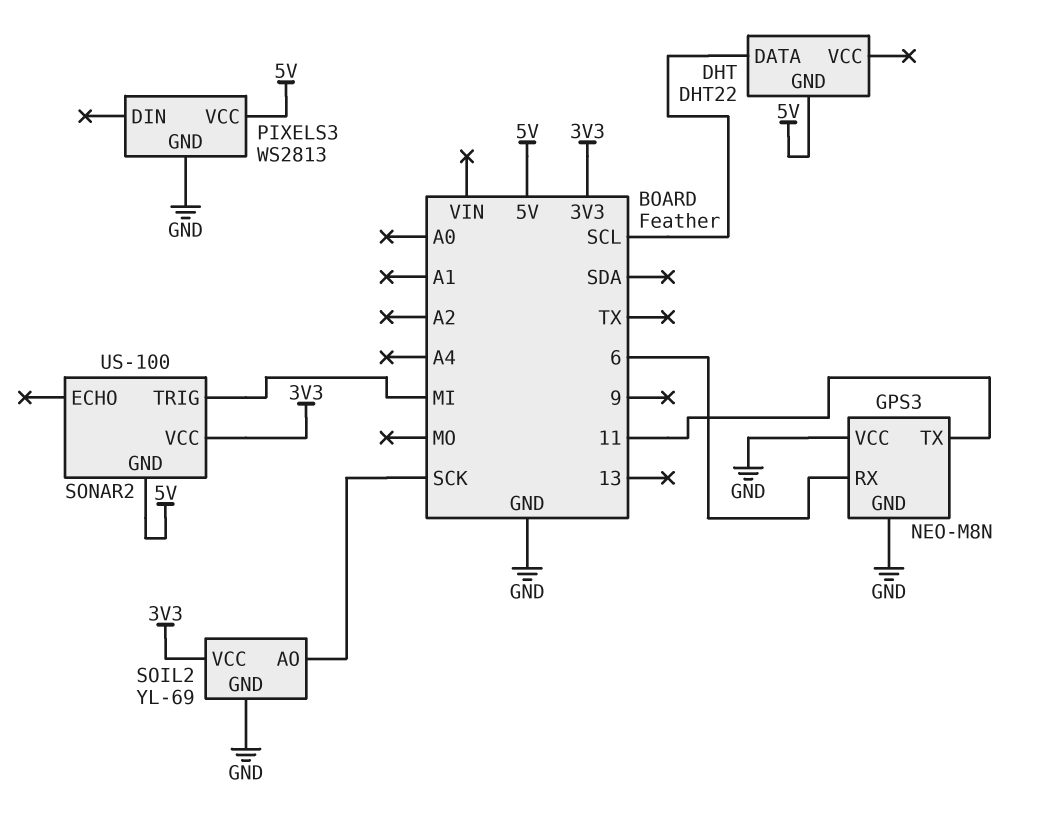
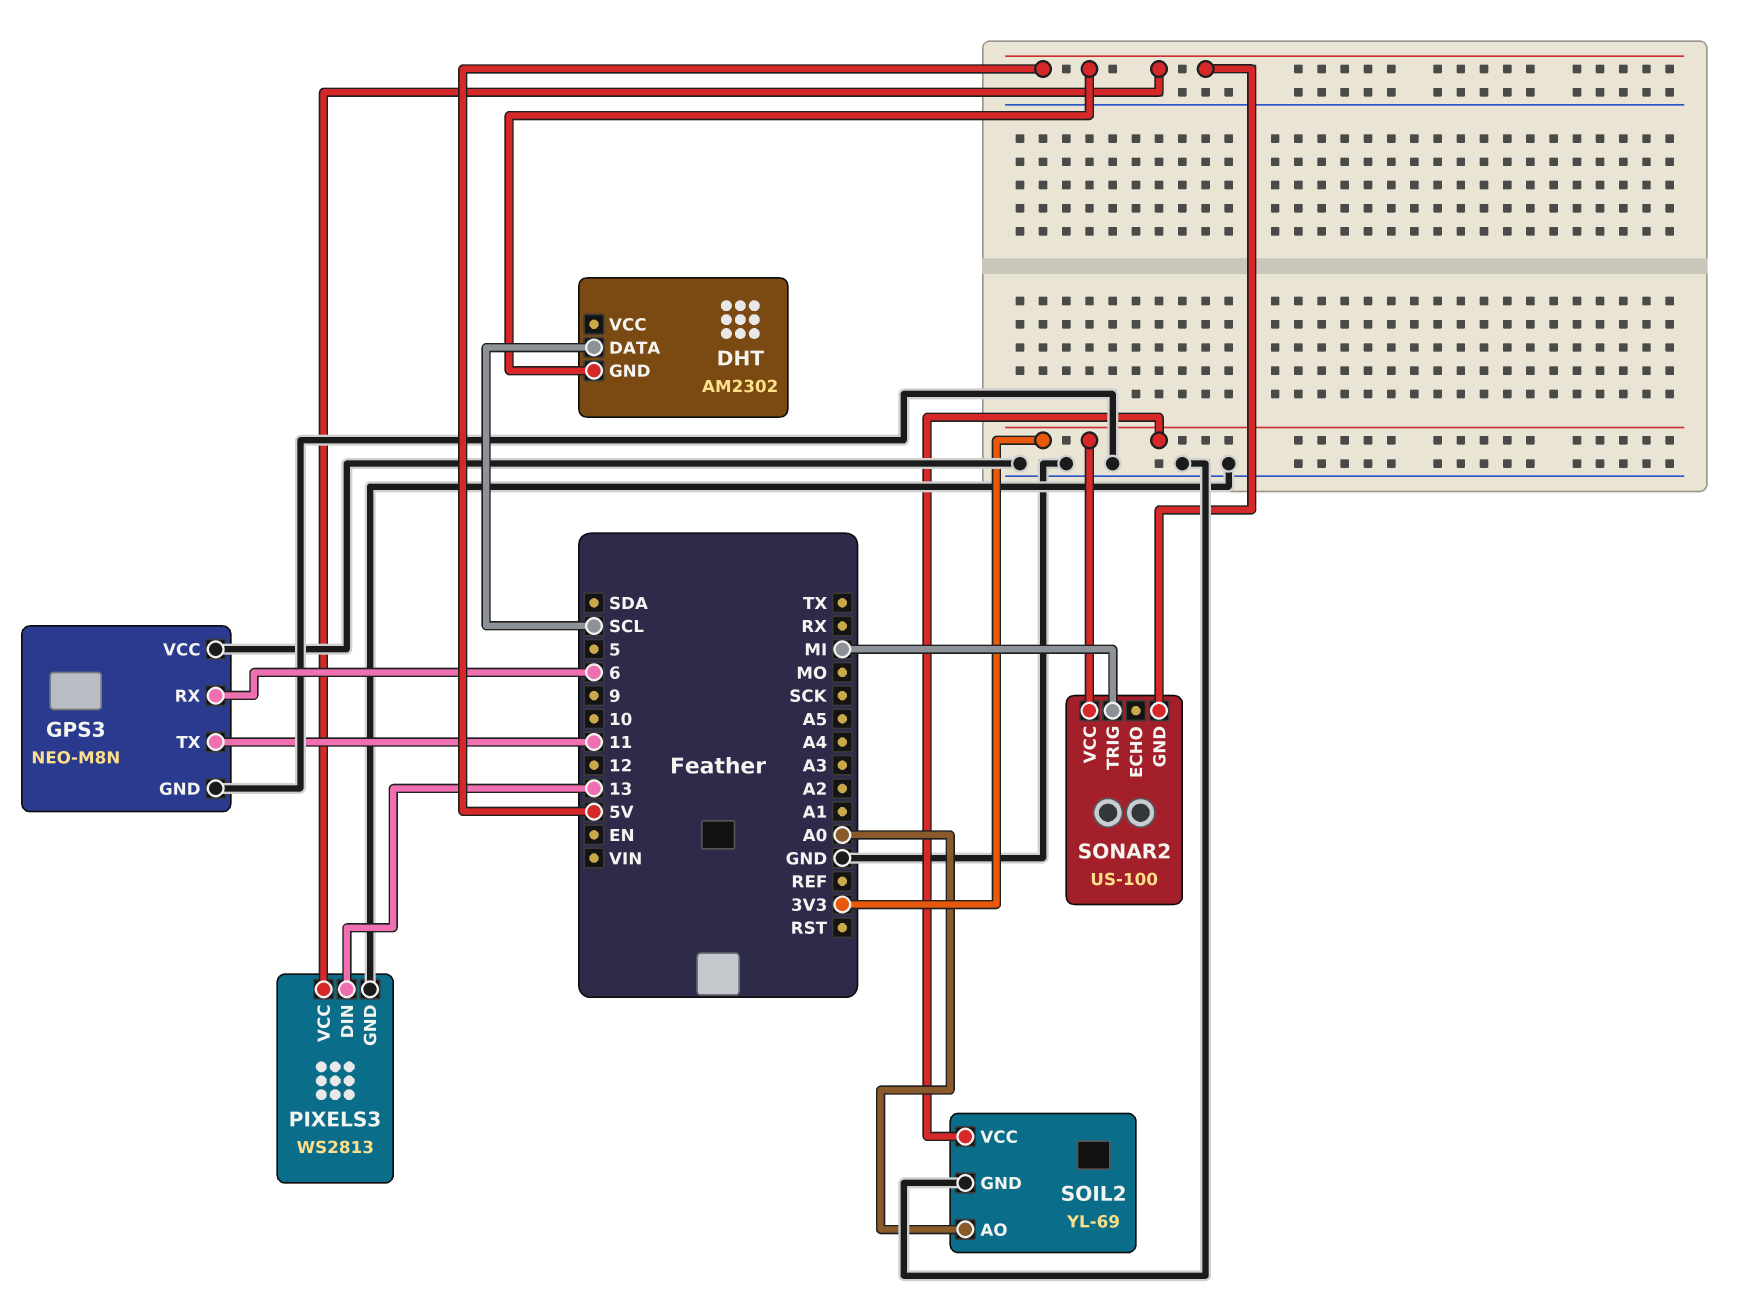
DHT: DHT22 -> AM2302
PIXELS3 pin DIN: none -> 13
SOIL2 pin AO: SCK -> A0

